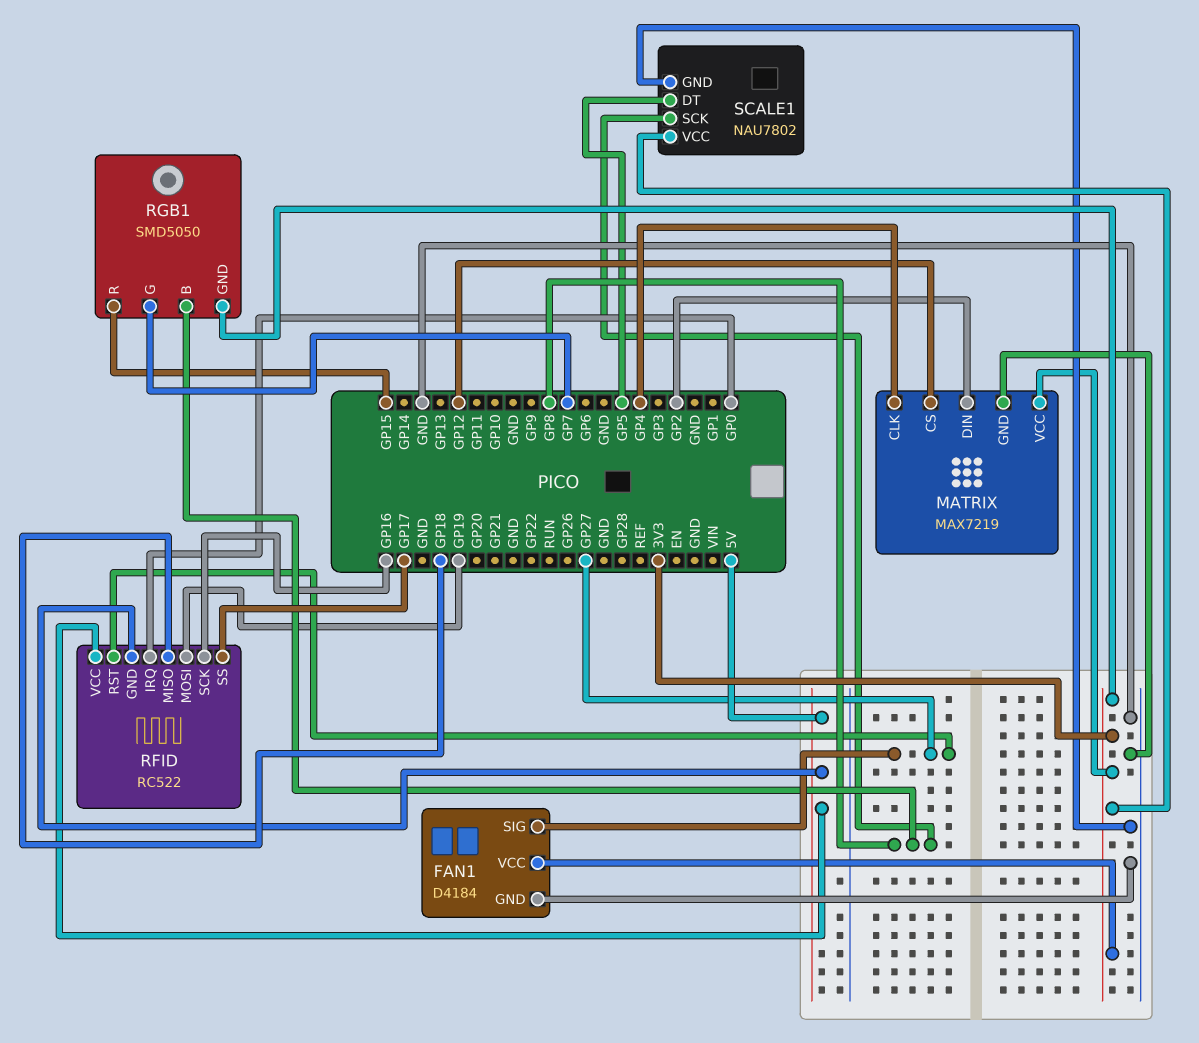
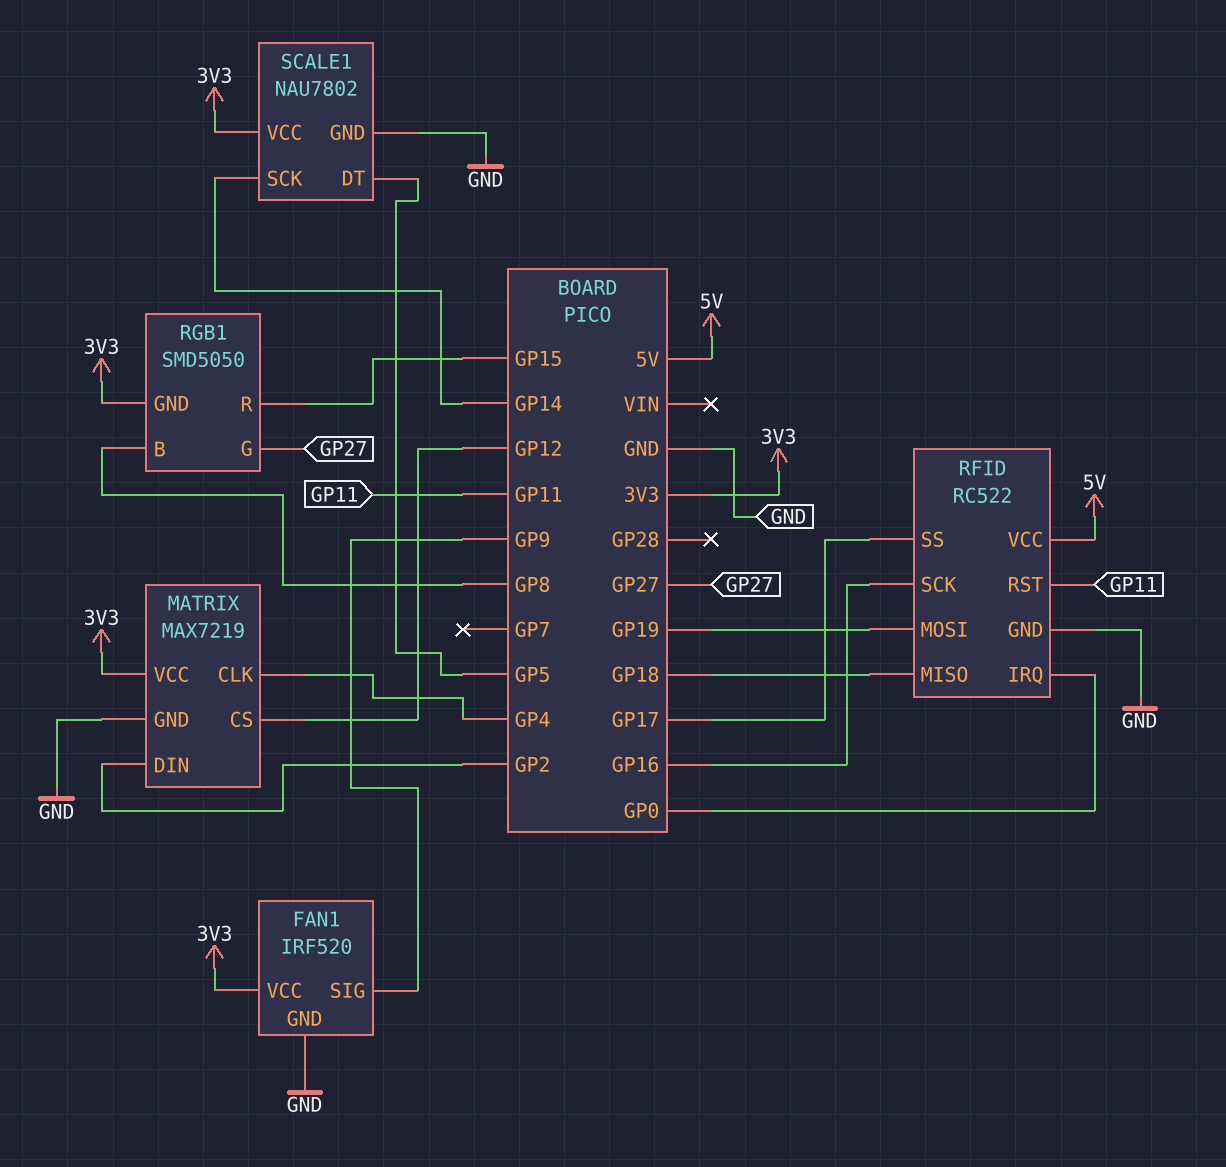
FAN1: D4184 -> IRF520
FAN1 pin SIG: GP27 -> GP9
RFID pin GND: 5V -> GND
RFID pin RST: GP27 -> GP11
RGB1 pin G: GP7 -> GP27
SCALE1 pin SCK: GP8 -> GP14

